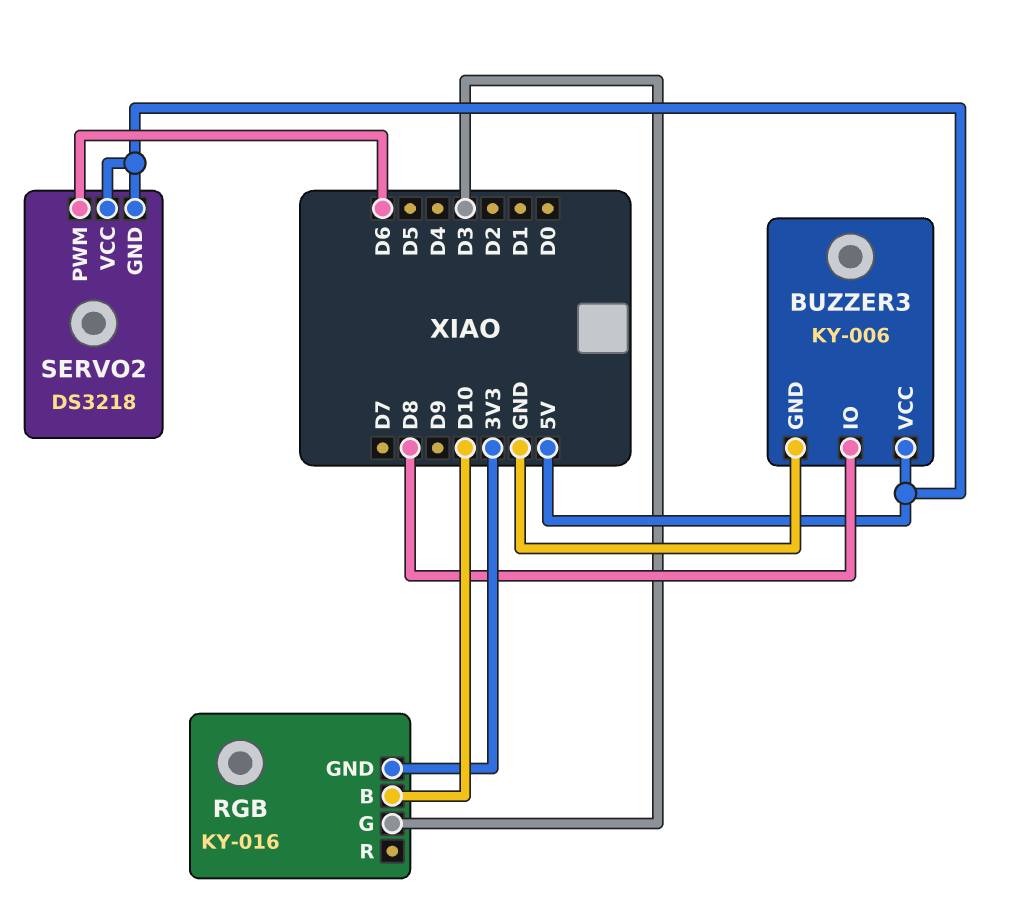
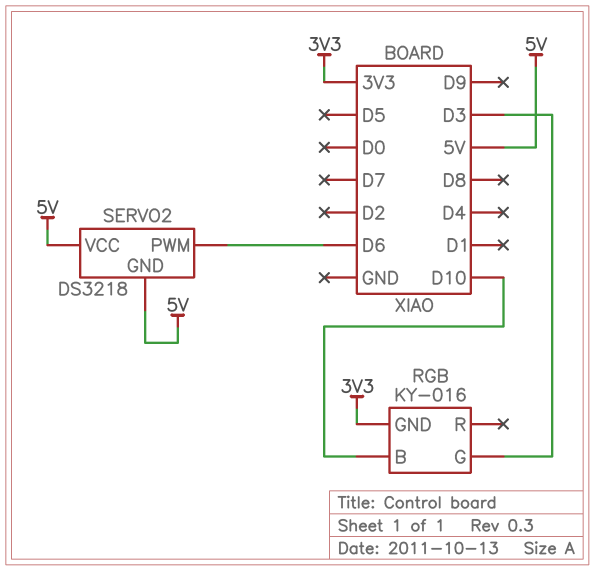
BUZZER3: KY-006 -> none
BUZZER3 pin GND: GND -> none
BUZZER3 pin IO: D8 -> none
BUZZER3 pin VCC: 5V -> none

